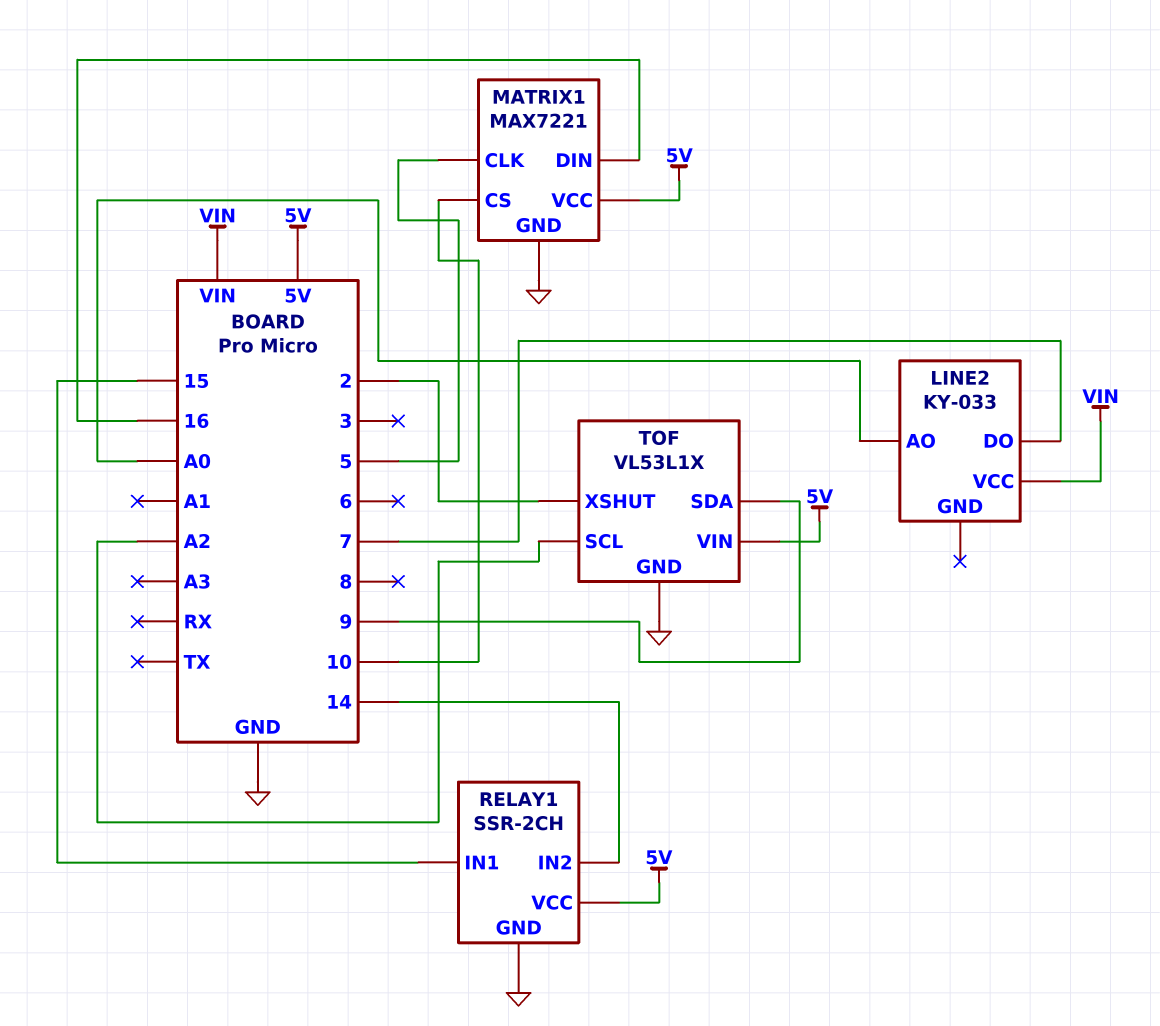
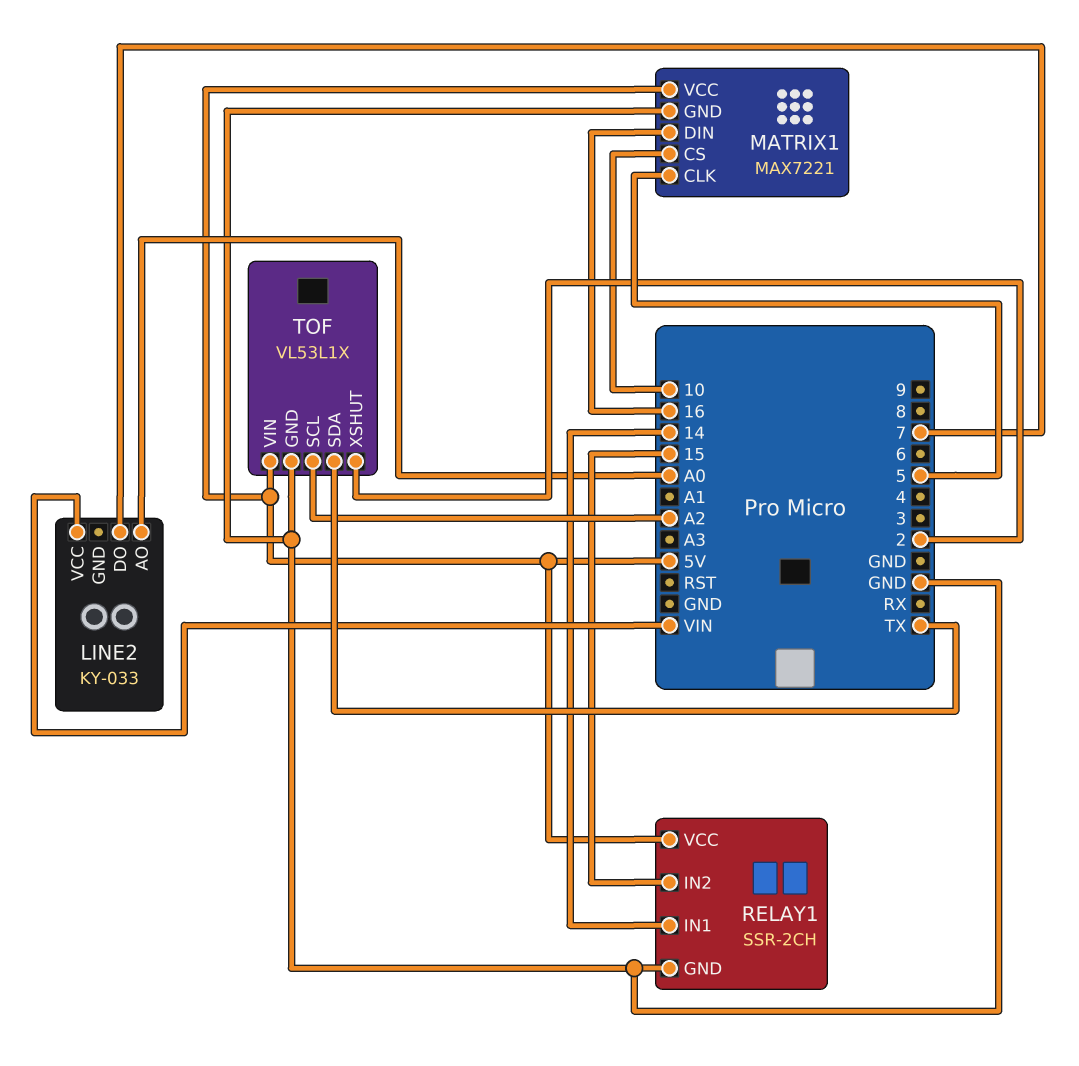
RELAY1 pin IN1: 15 -> 14
RELAY1 pin IN2: 14 -> 15
TOF pin SDA: 9 -> TX

